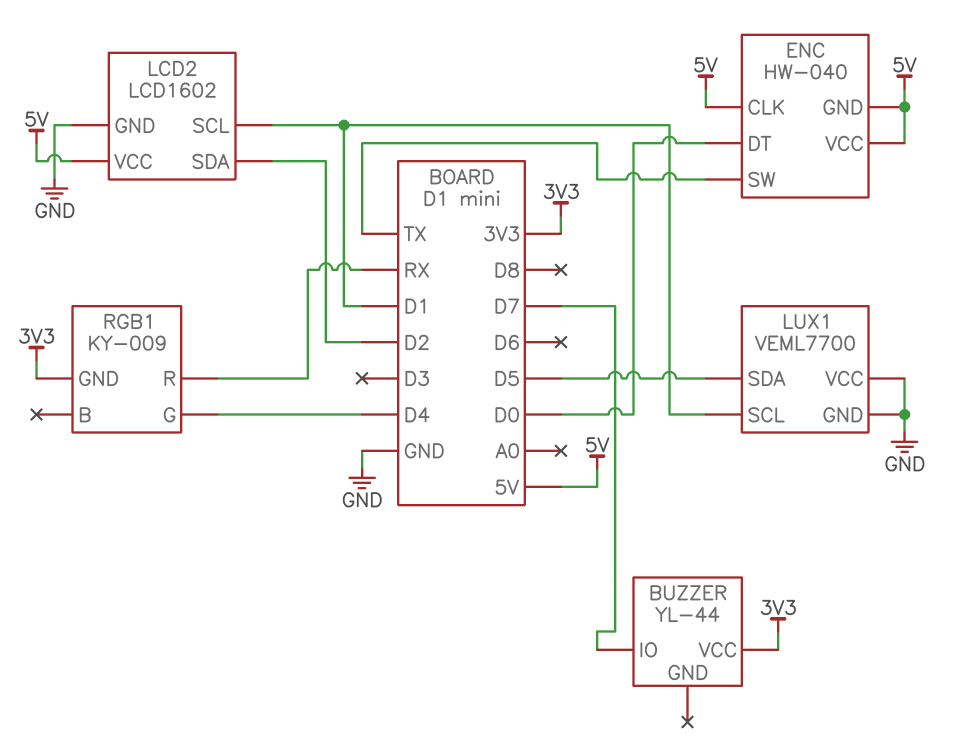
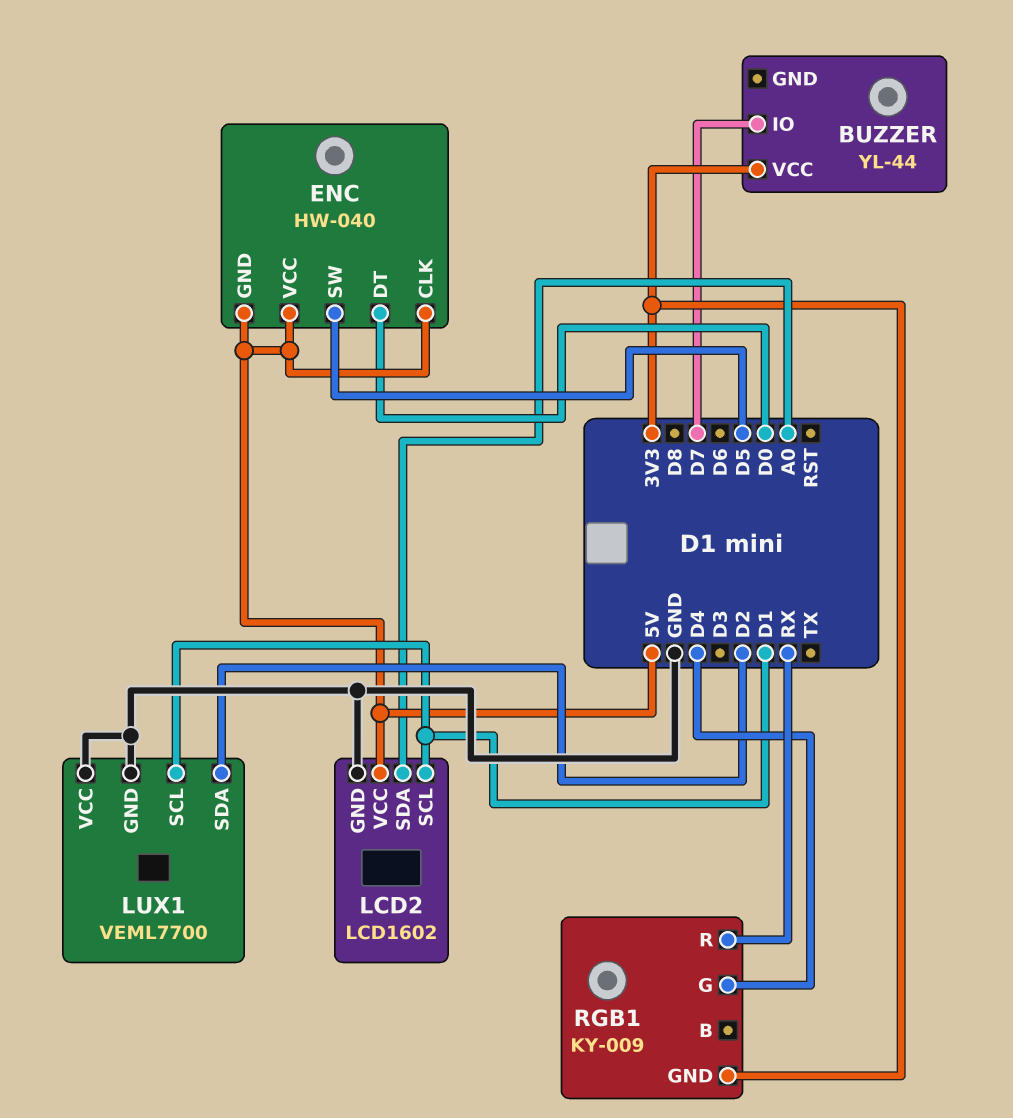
ENC pin SW: TX -> D5
LCD2 pin SDA: D2 -> A0
LUX1 pin SDA: D5 -> D2

